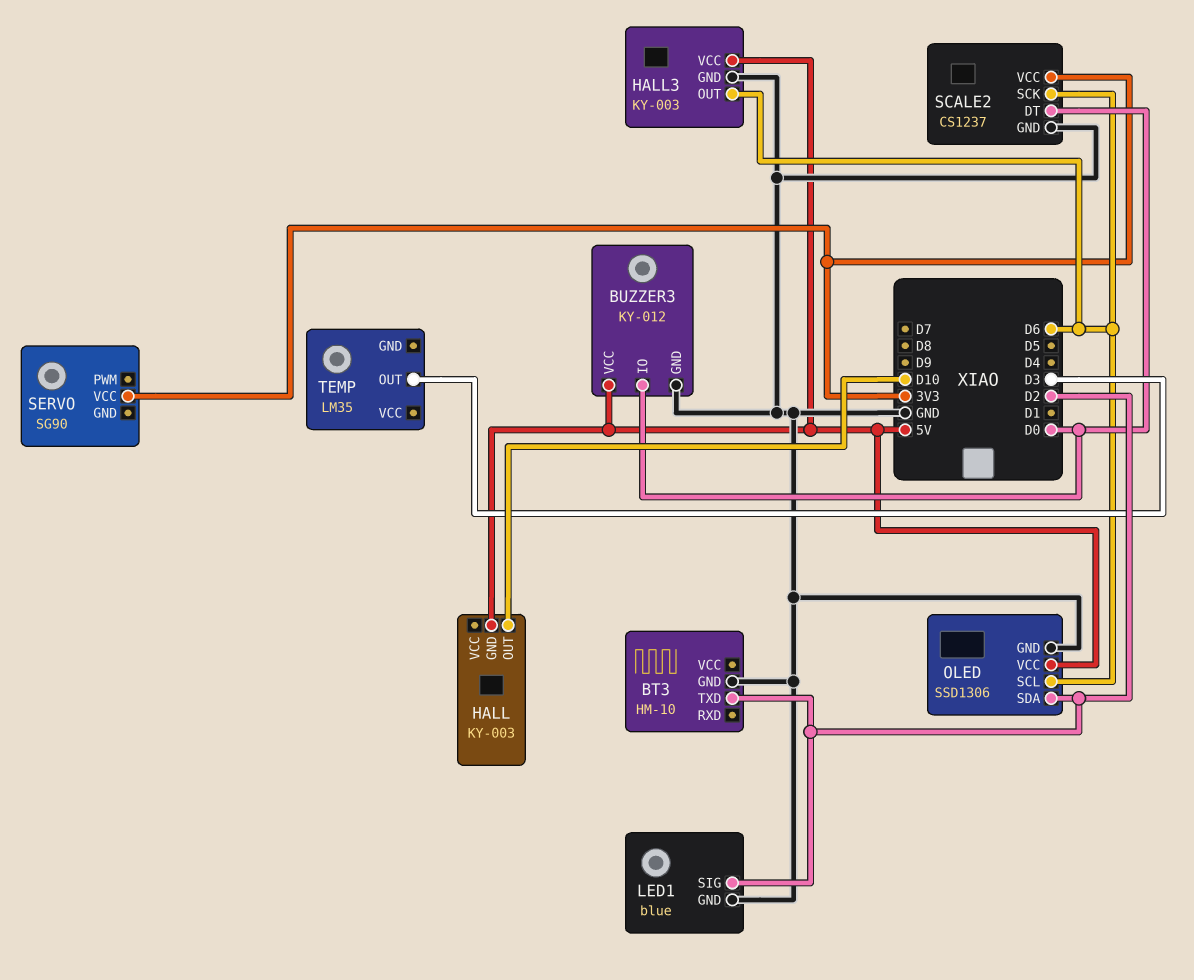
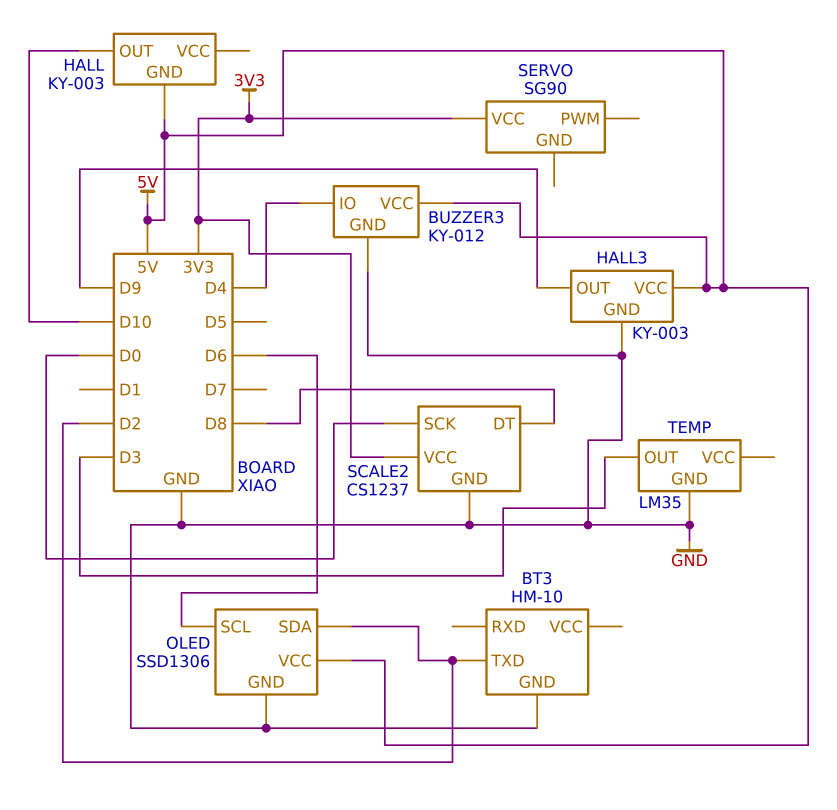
BUZZER3 pin IO: D0 -> D4
HALL3 pin OUT: D6 -> D9
LED1: blue -> none
LED1 pin GND: GND -> none
LED1 pin SIG: D2 -> none
SCALE2 pin DT: D0 -> D8
SCALE2 pin SCK: D6 -> D0
TEMP pin GND: none -> GND

